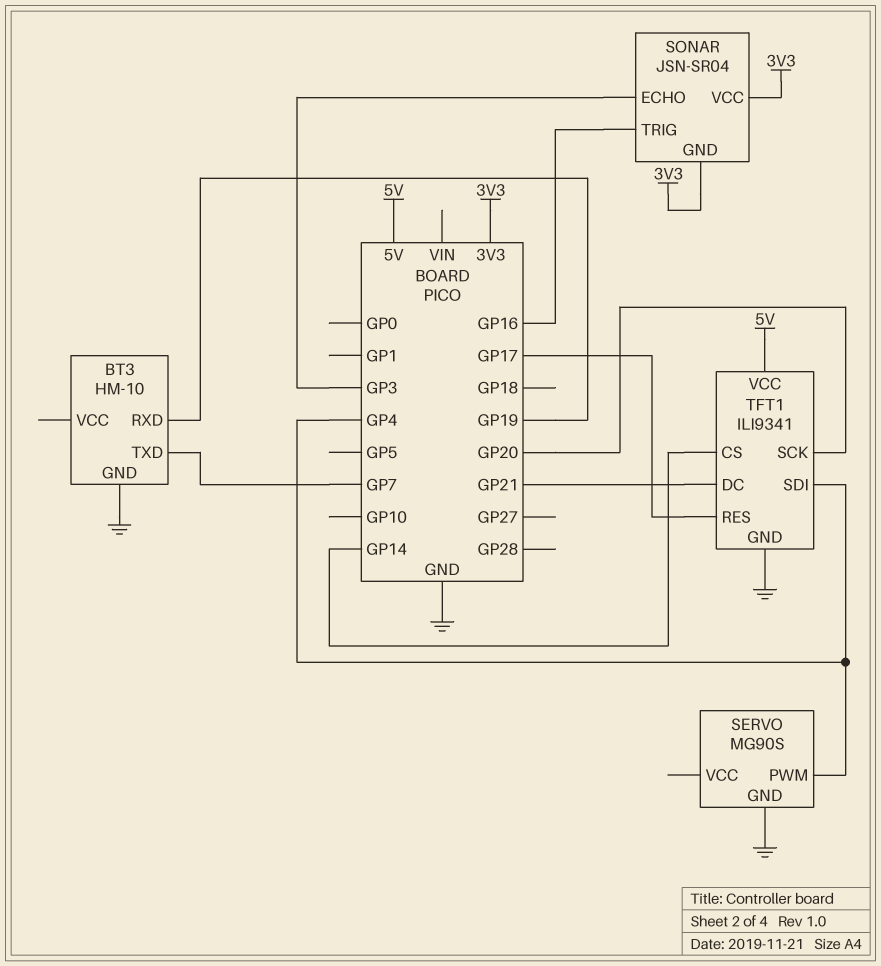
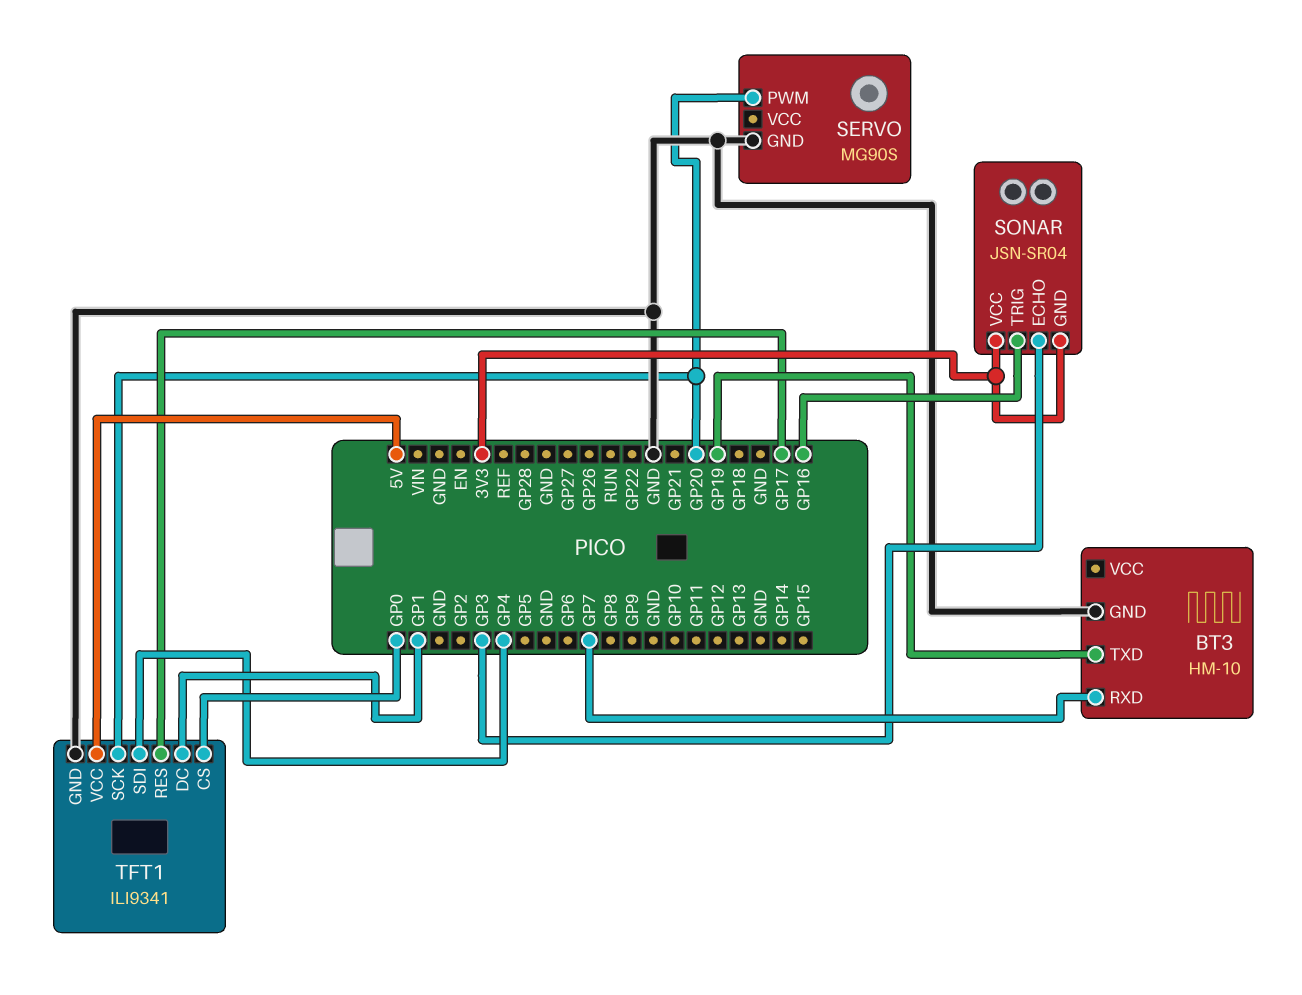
BT3 pin RXD: GP19 -> GP7
BT3 pin TXD: GP7 -> GP19
SERVO pin PWM: GP4 -> GP20
TFT1 pin CS: GP14 -> GP0
TFT1 pin DC: GP21 -> GP1

